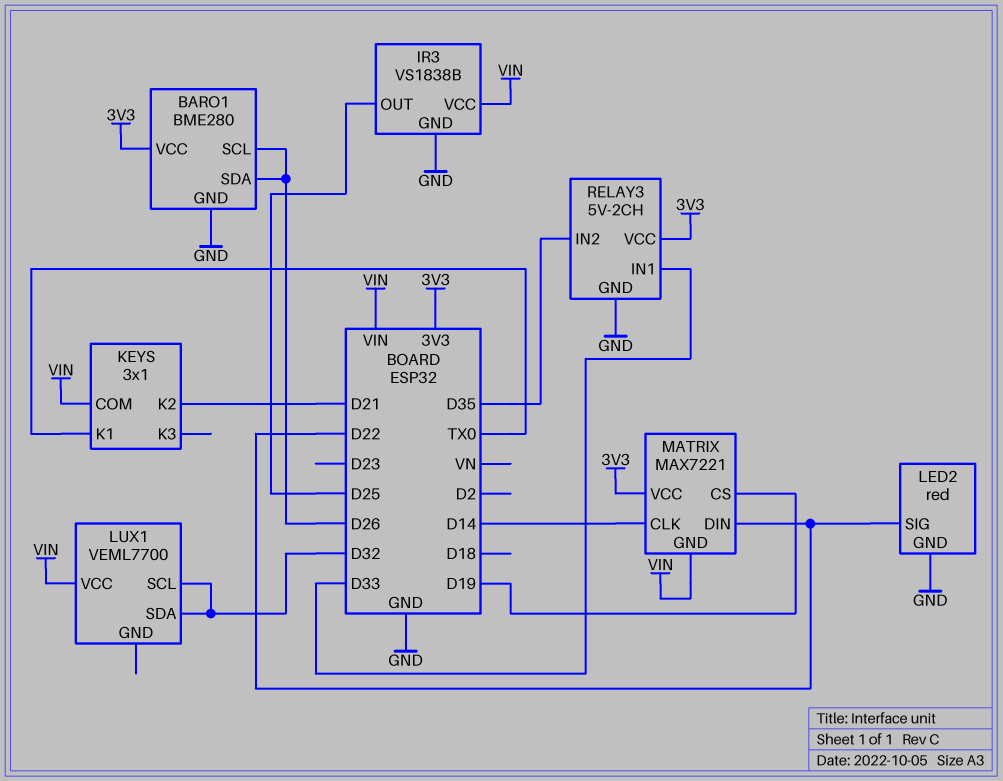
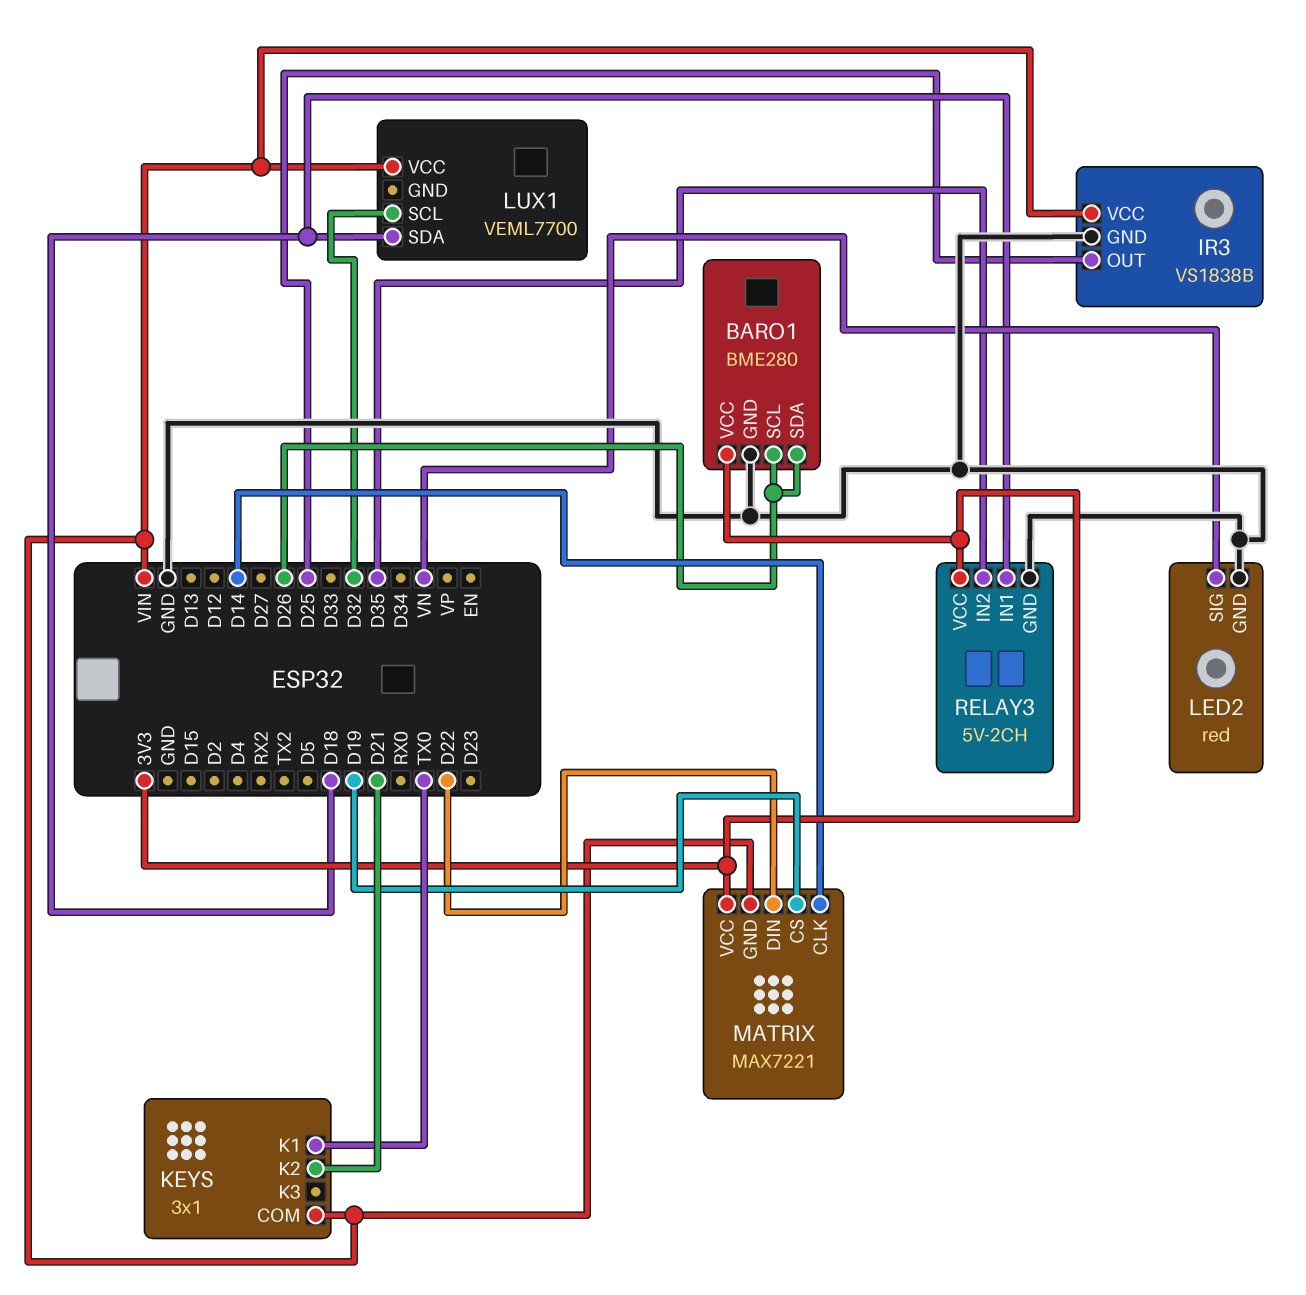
LED2 pin SIG: D22 -> VN
LUX1 pin SDA: D32 -> D18
RELAY3 pin IN1: D33 -> D18

